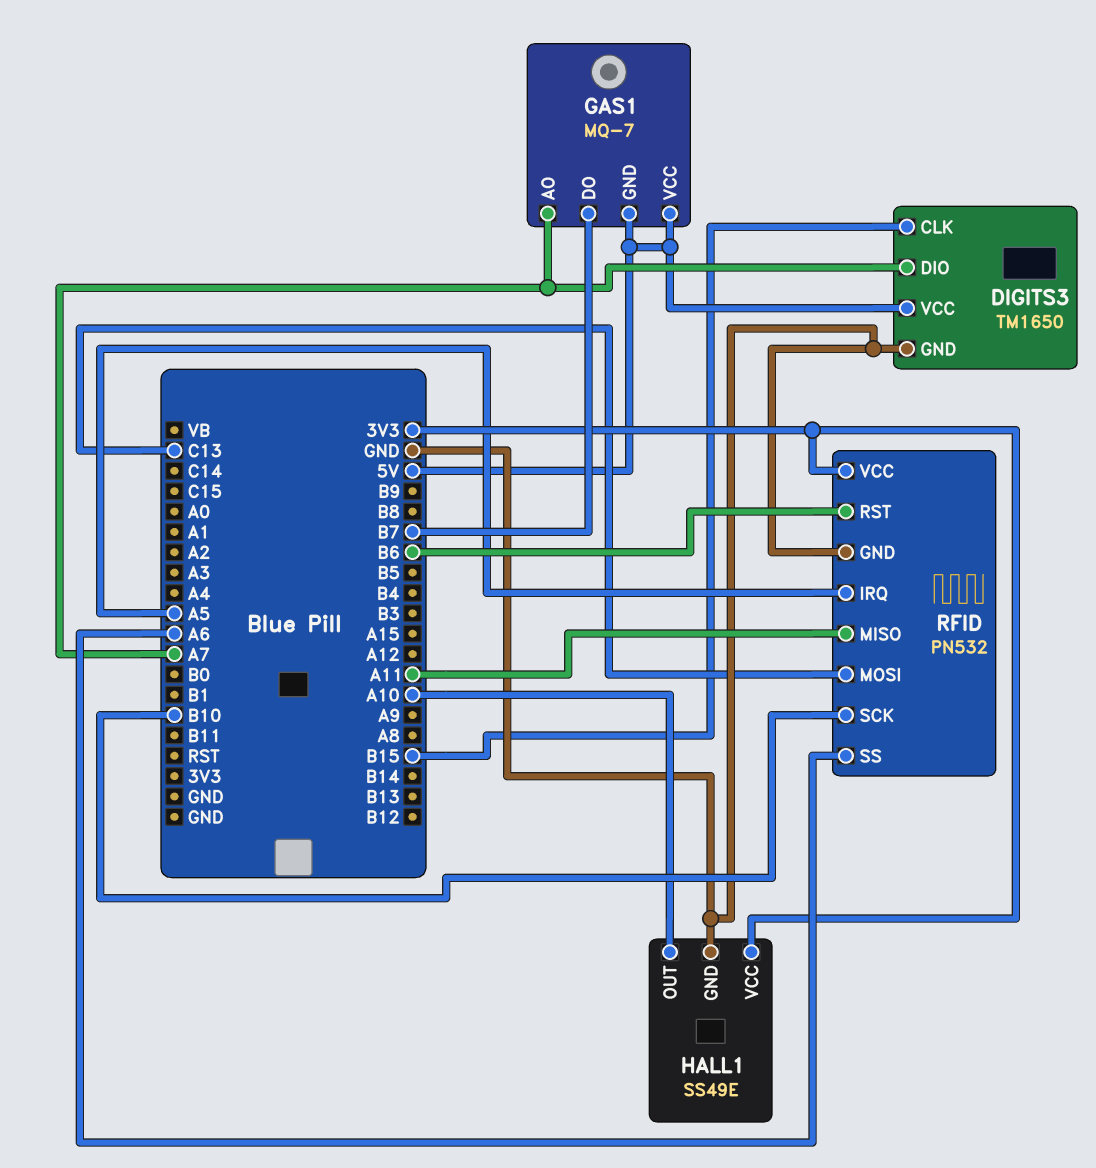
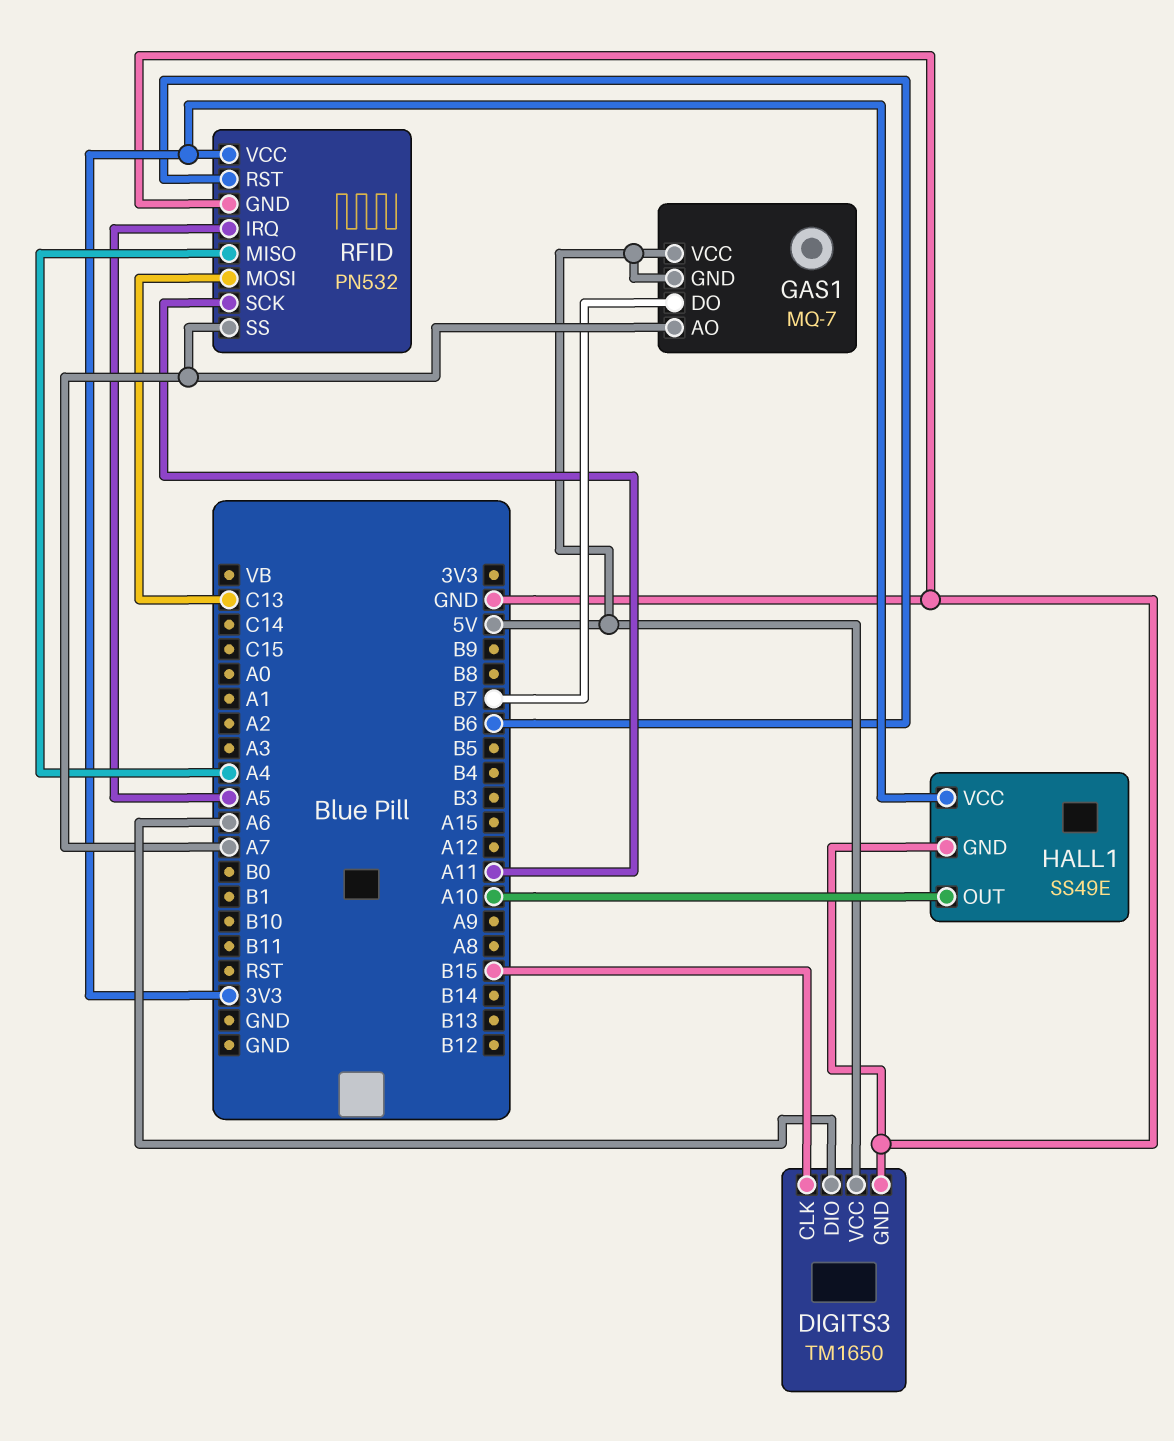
DIGITS3 pin DIO: A7 -> A6
RFID pin MISO: A11 -> A4
RFID pin SCK: B10 -> A11
RFID pin SS: A6 -> A7

